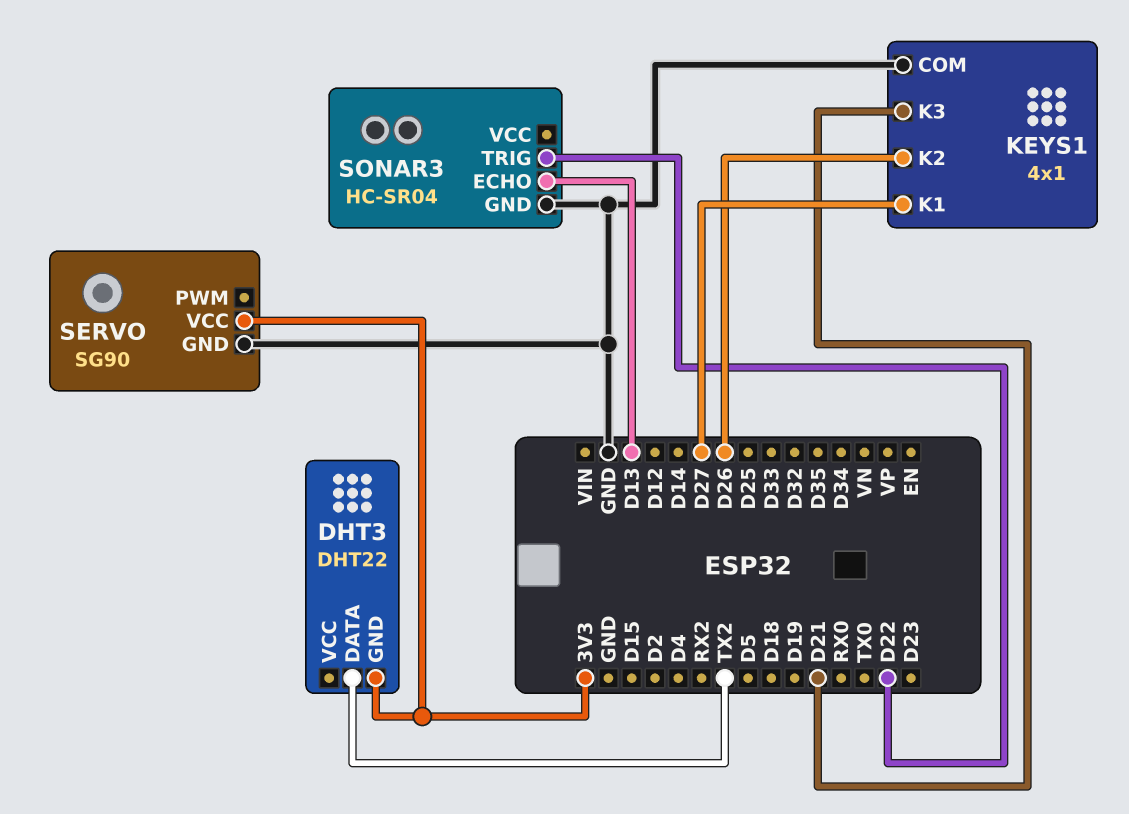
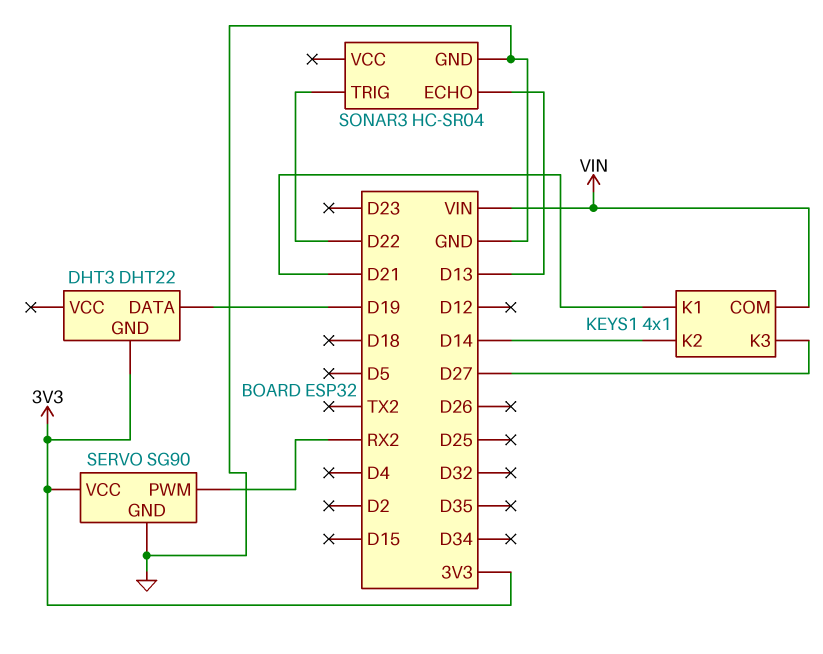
DHT3 pin DATA: TX2 -> D19
KEYS1 pin COM: GND -> VIN
KEYS1 pin K1: D27 -> D21
KEYS1 pin K2: D26 -> D14
KEYS1 pin K3: D21 -> D27
SERVO pin PWM: none -> RX2

